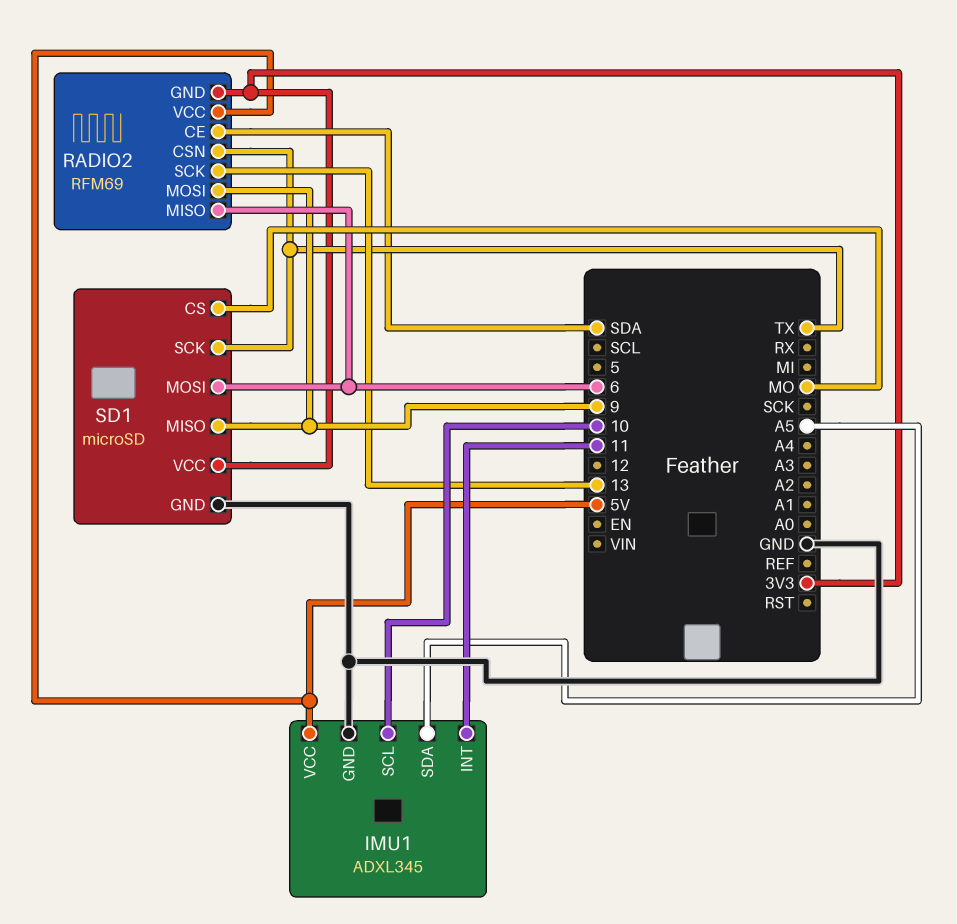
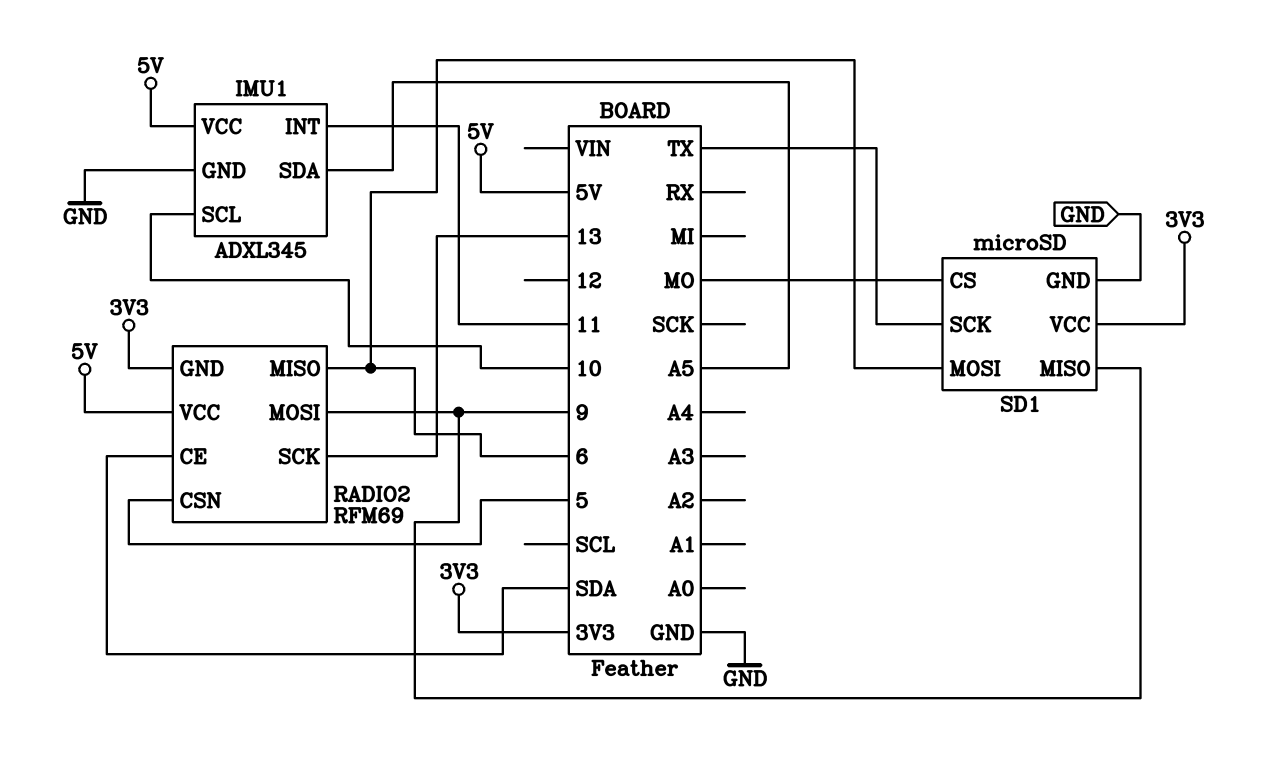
RADIO2 pin CSN: TX -> 5

